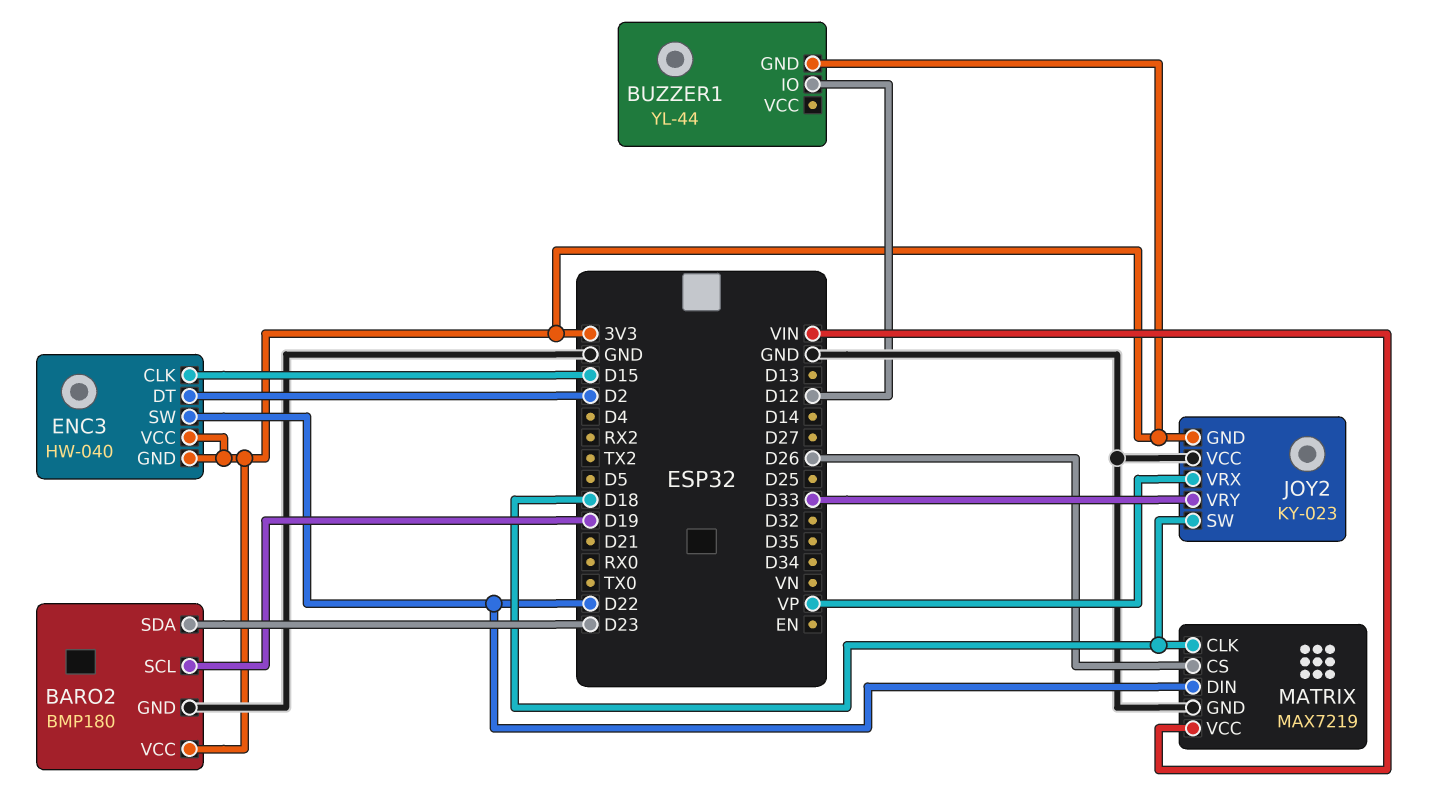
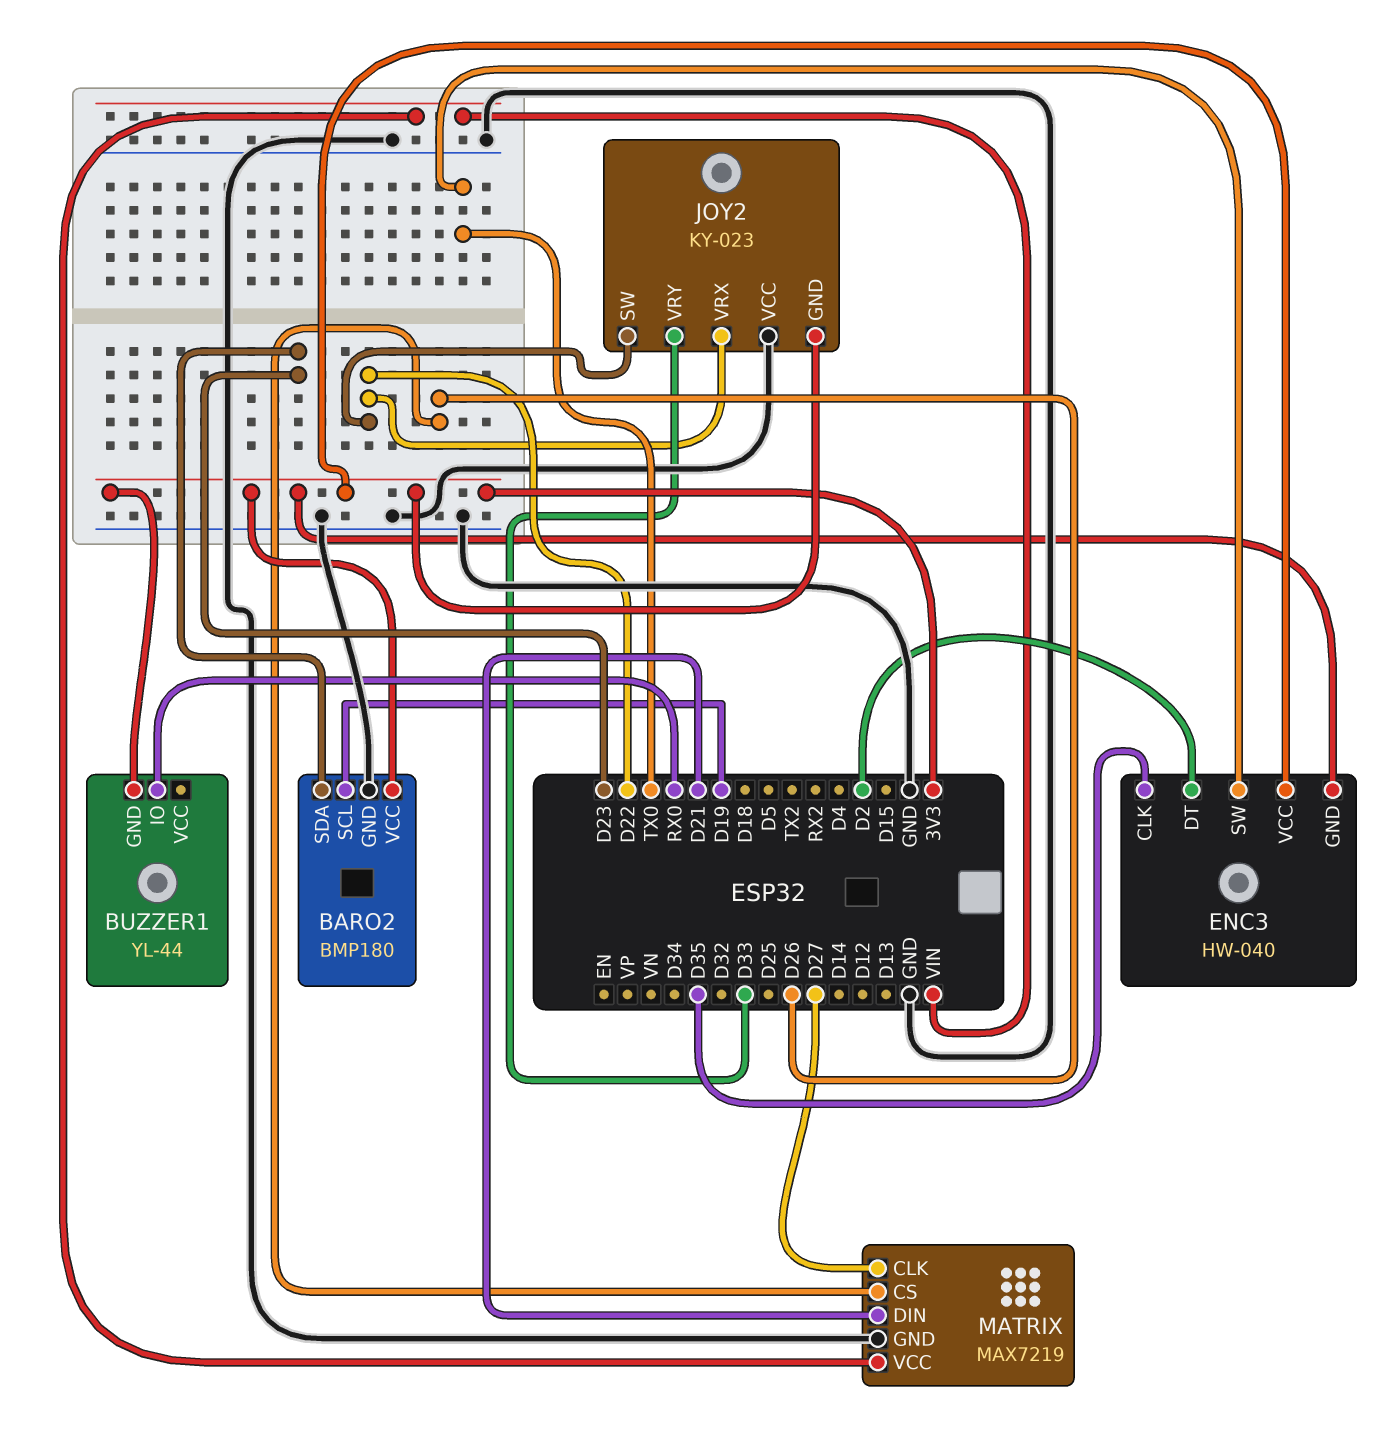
BUZZER1 pin IO: D12 -> RX0
ENC3 pin CLK: D15 -> D35
ENC3 pin SW: D22 -> TX0
JOY2 pin SW: D18 -> D22
JOY2 pin VRX: VP -> D22
MATRIX pin CLK: D18 -> D27
MATRIX pin DIN: D22 -> D21

